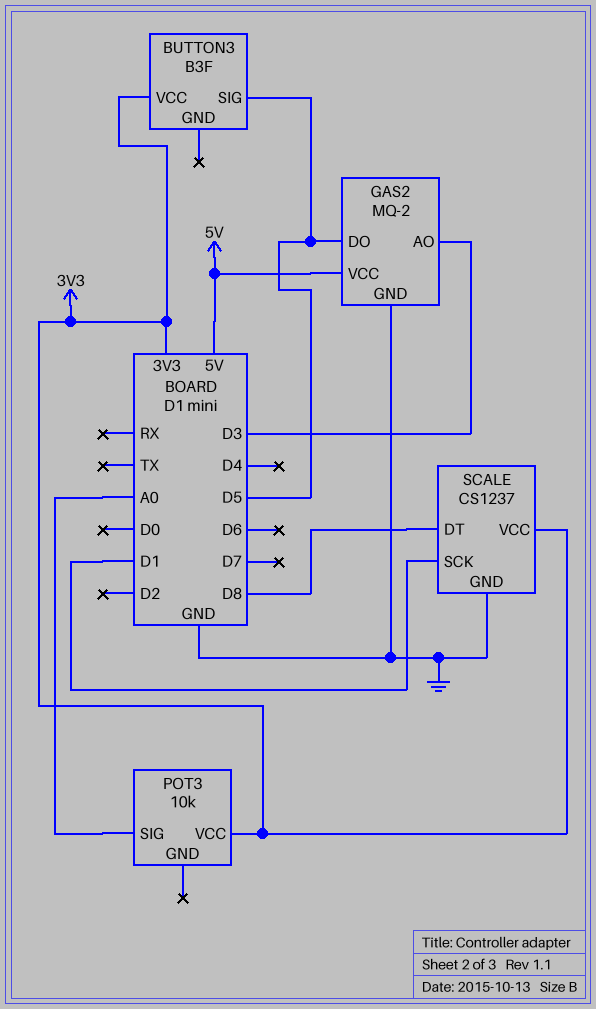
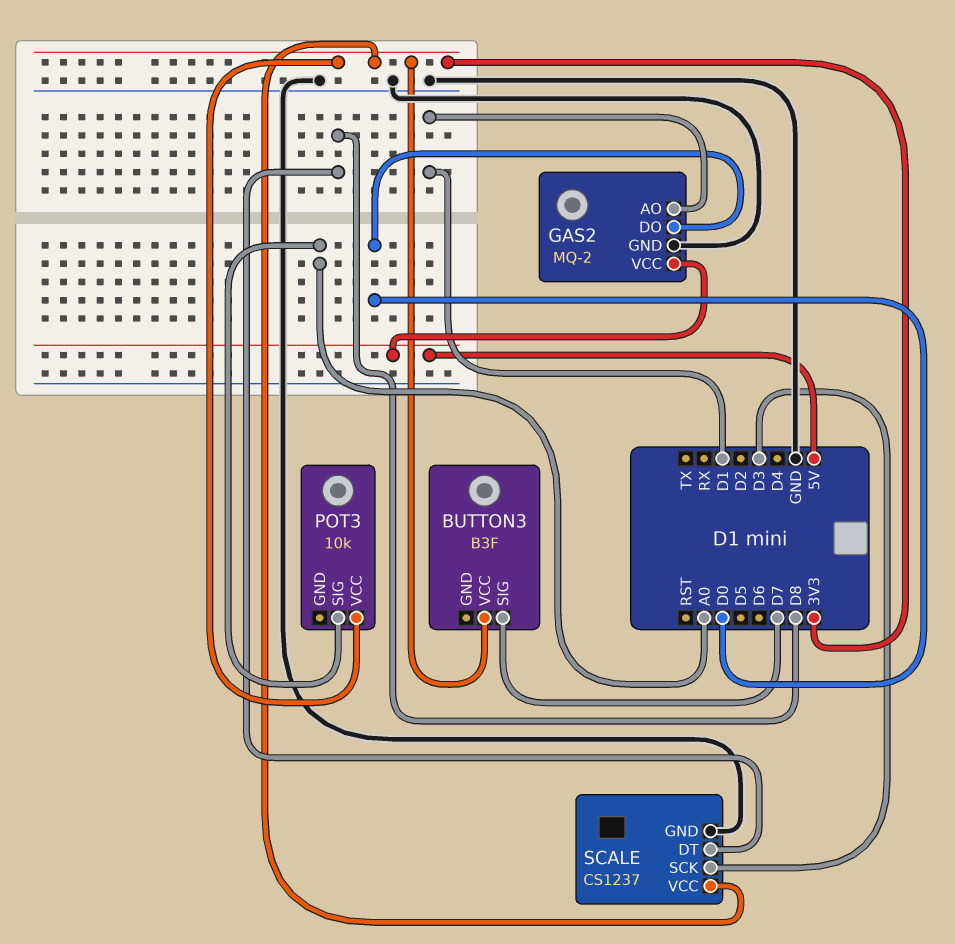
BUTTON3 pin SIG: D5 -> D7
GAS2 pin AO: D3 -> D1
GAS2 pin DO: D5 -> D0
SCALE pin SCK: D1 -> D3

